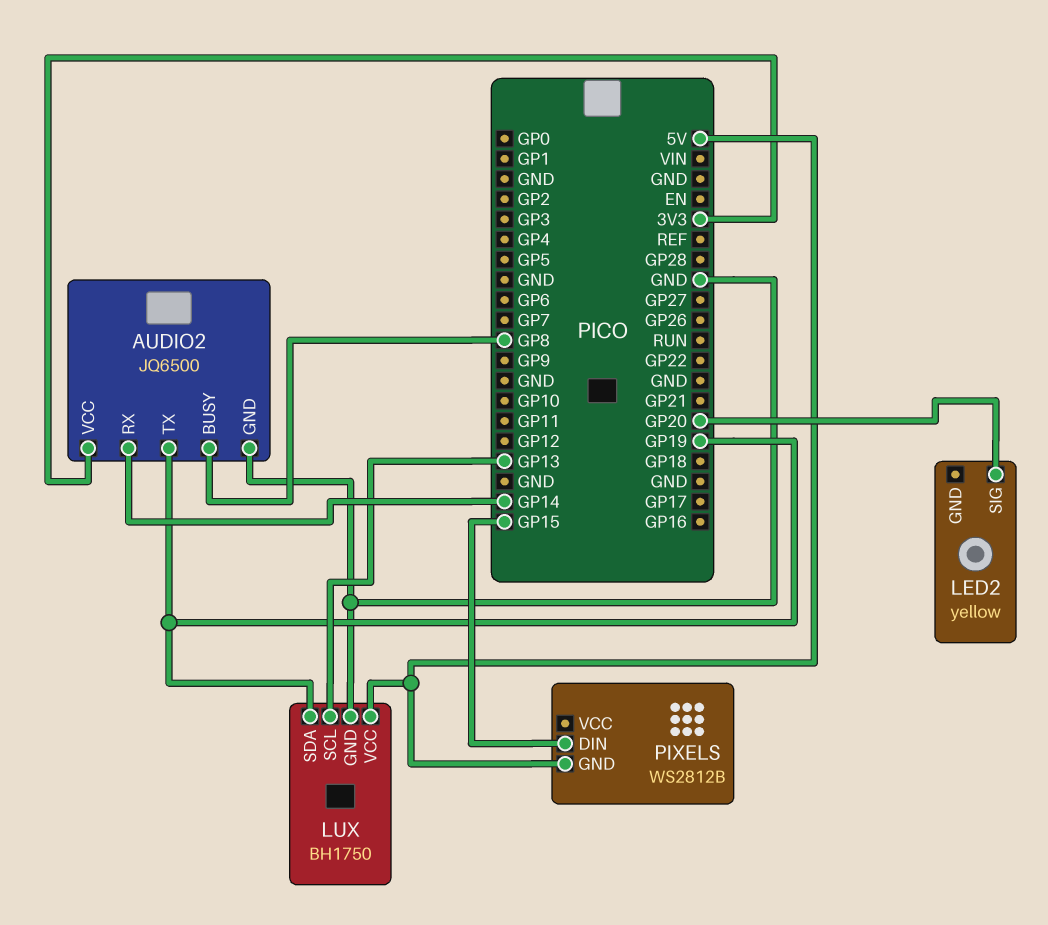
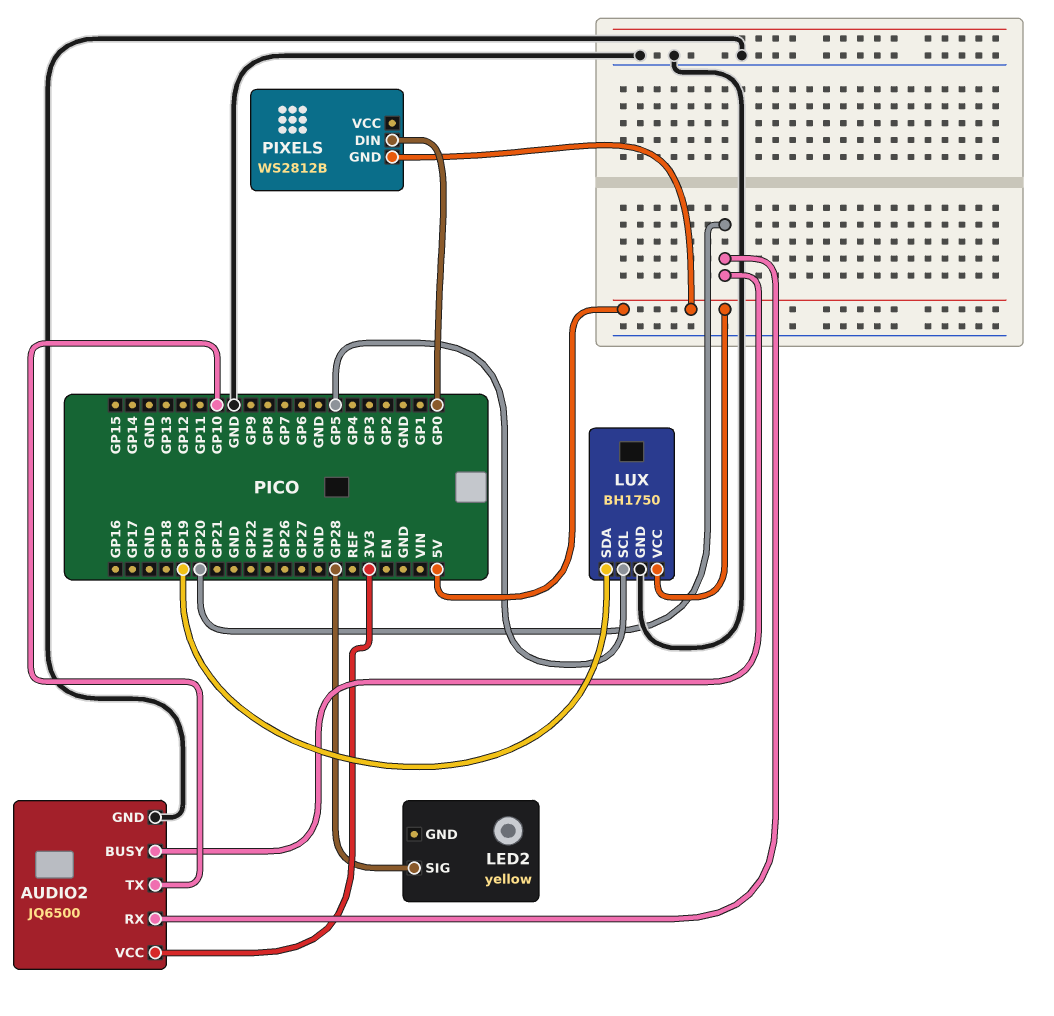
AUDIO2 pin BUSY: GP8 -> GP20
AUDIO2 pin RX: GP14 -> GP20
AUDIO2 pin TX: GP19 -> GP10
LED2 pin SIG: GP20 -> GP28
LUX pin SCL: GP13 -> GP5
PIXELS pin DIN: GP15 -> GP0

